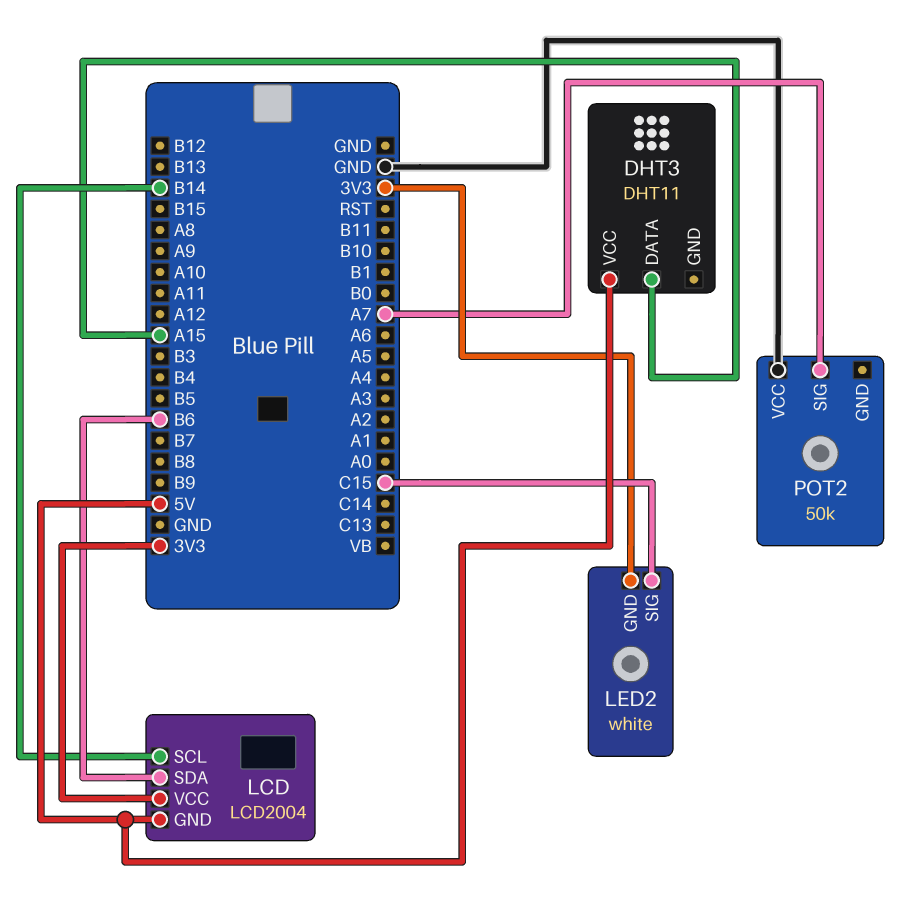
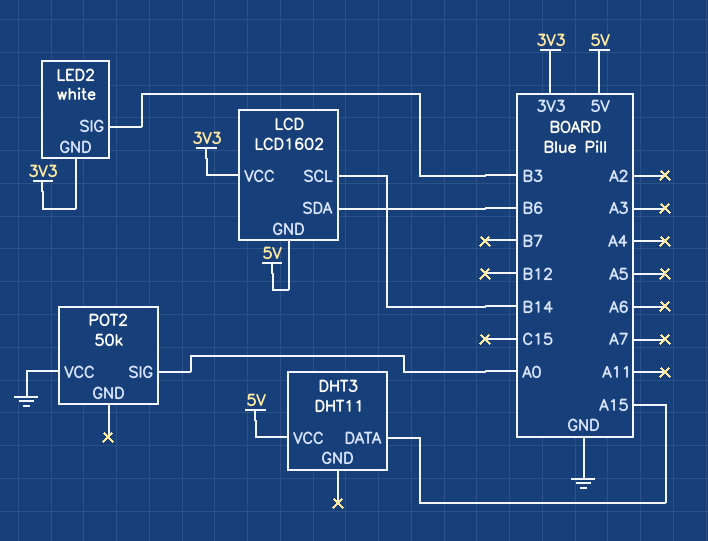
LCD: LCD2004 -> LCD1602
LED2 pin SIG: C15 -> B3
POT2 pin SIG: A7 -> A0

